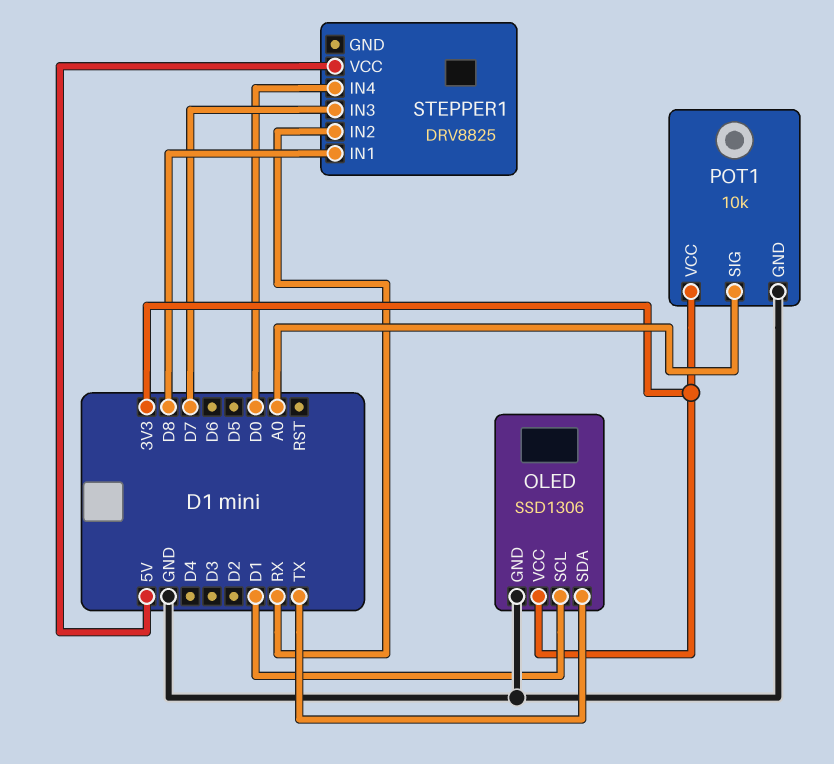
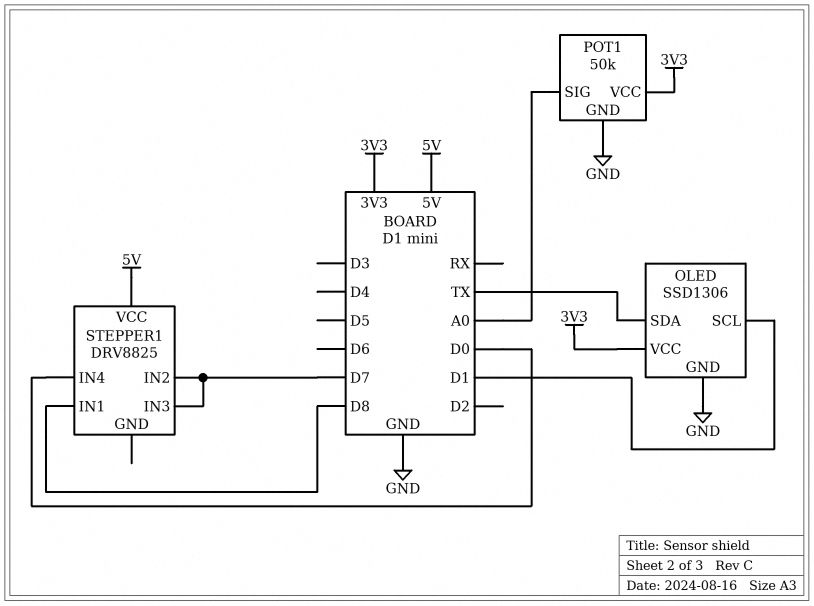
POT1: 10k -> 50k
STEPPER1 pin IN2: RX -> D7

